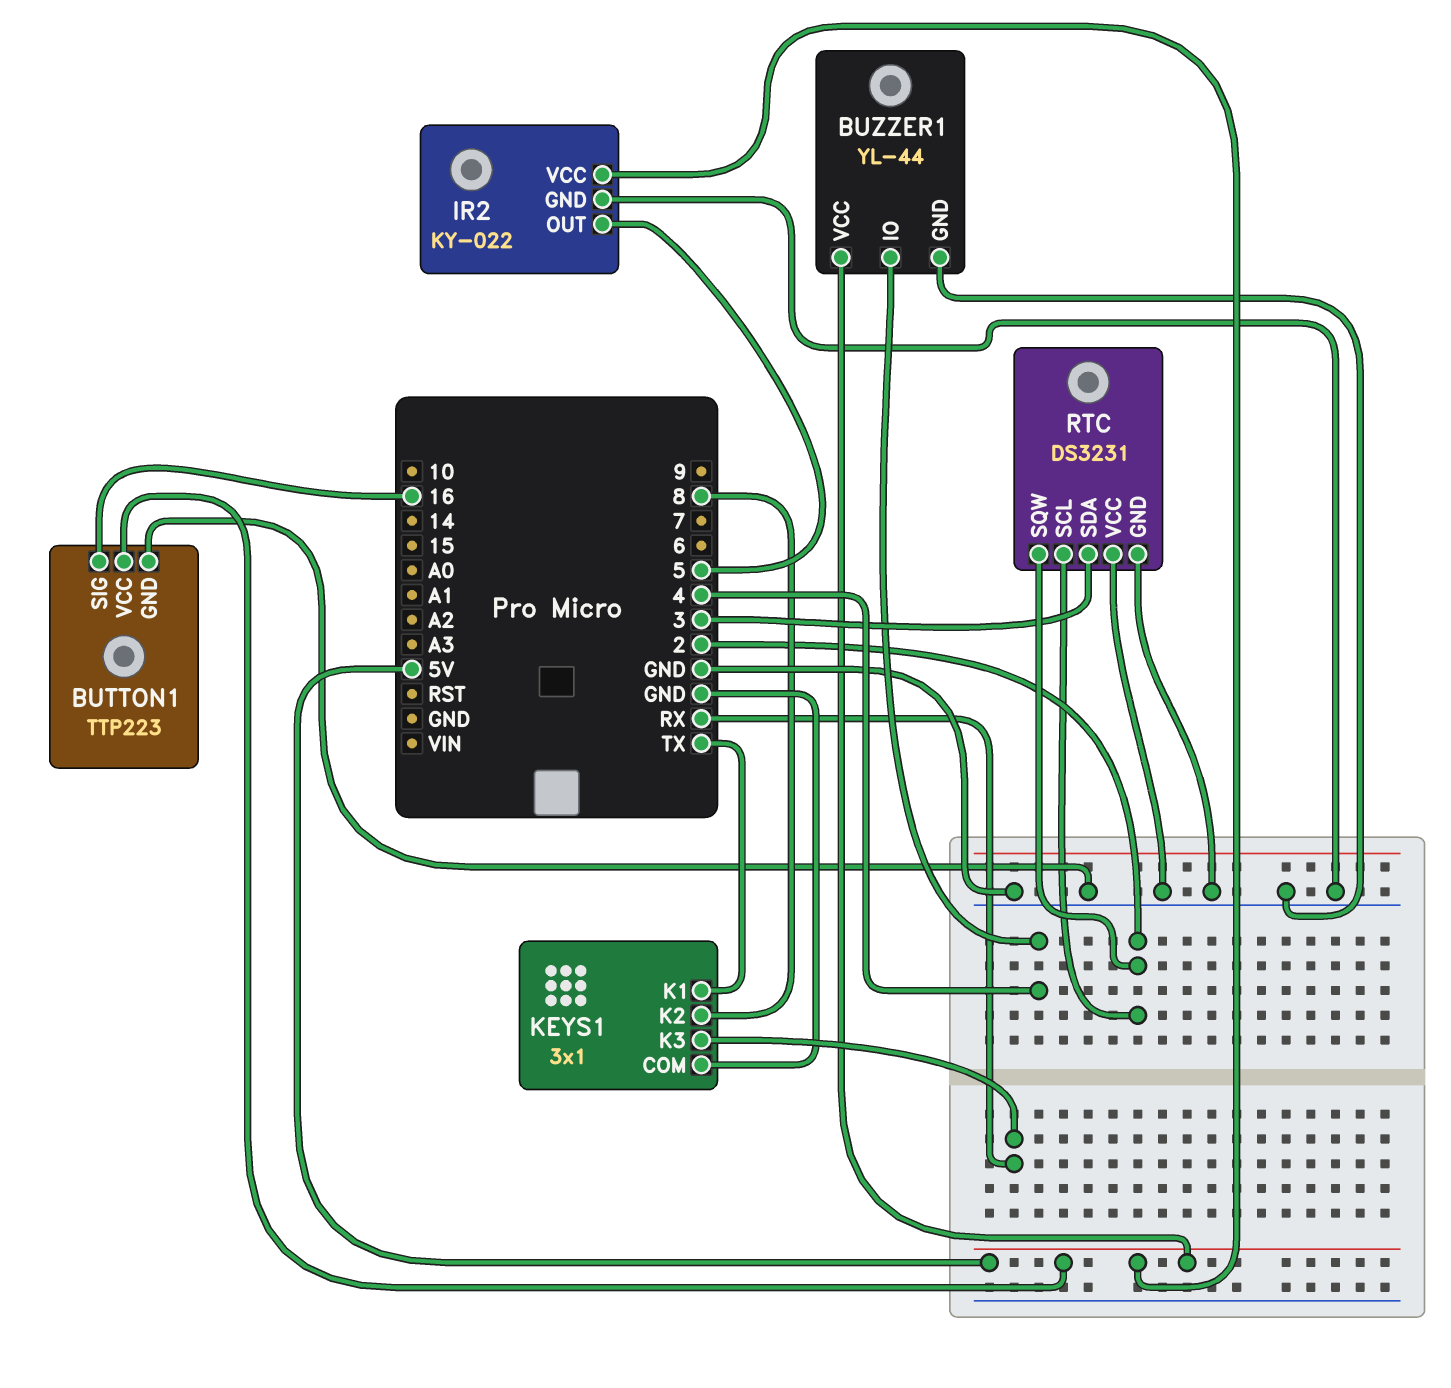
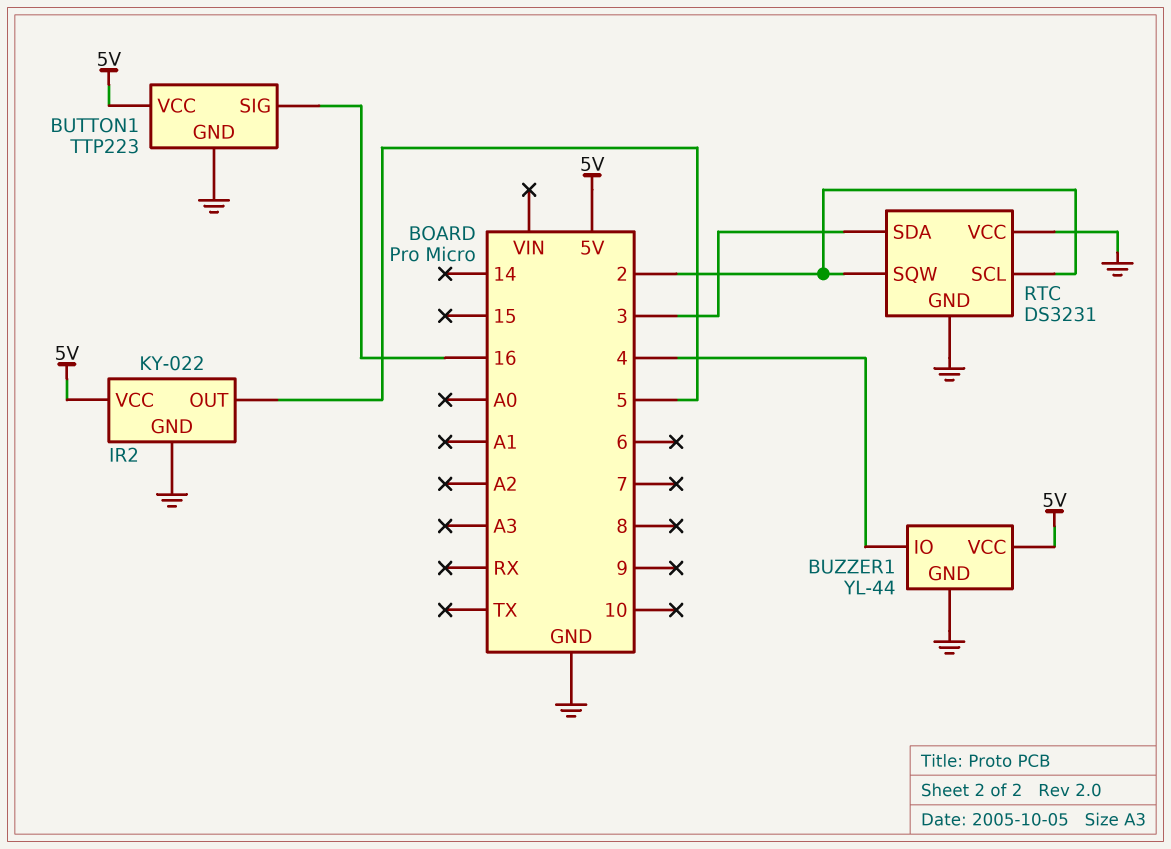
KEYS1: 3x1 -> none
KEYS1 pin COM: GND -> none
KEYS1 pin K1: TX -> none
KEYS1 pin K2: 8 -> none
KEYS1 pin K3: RX -> none

